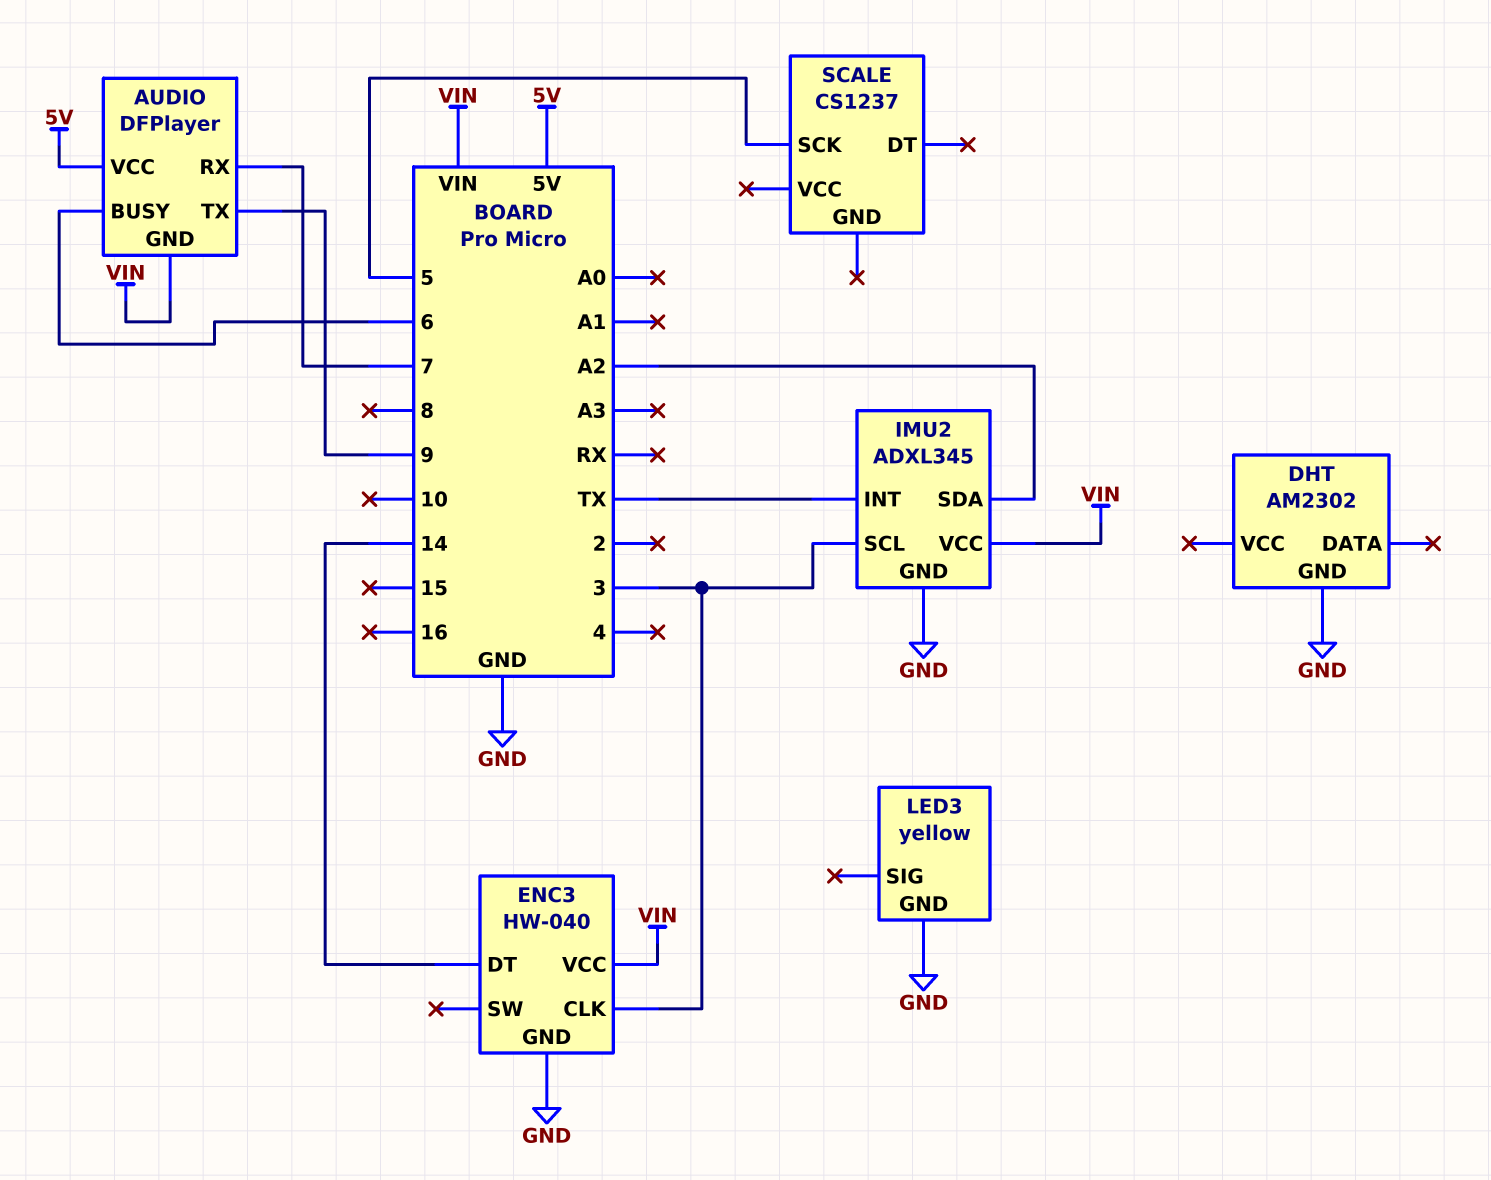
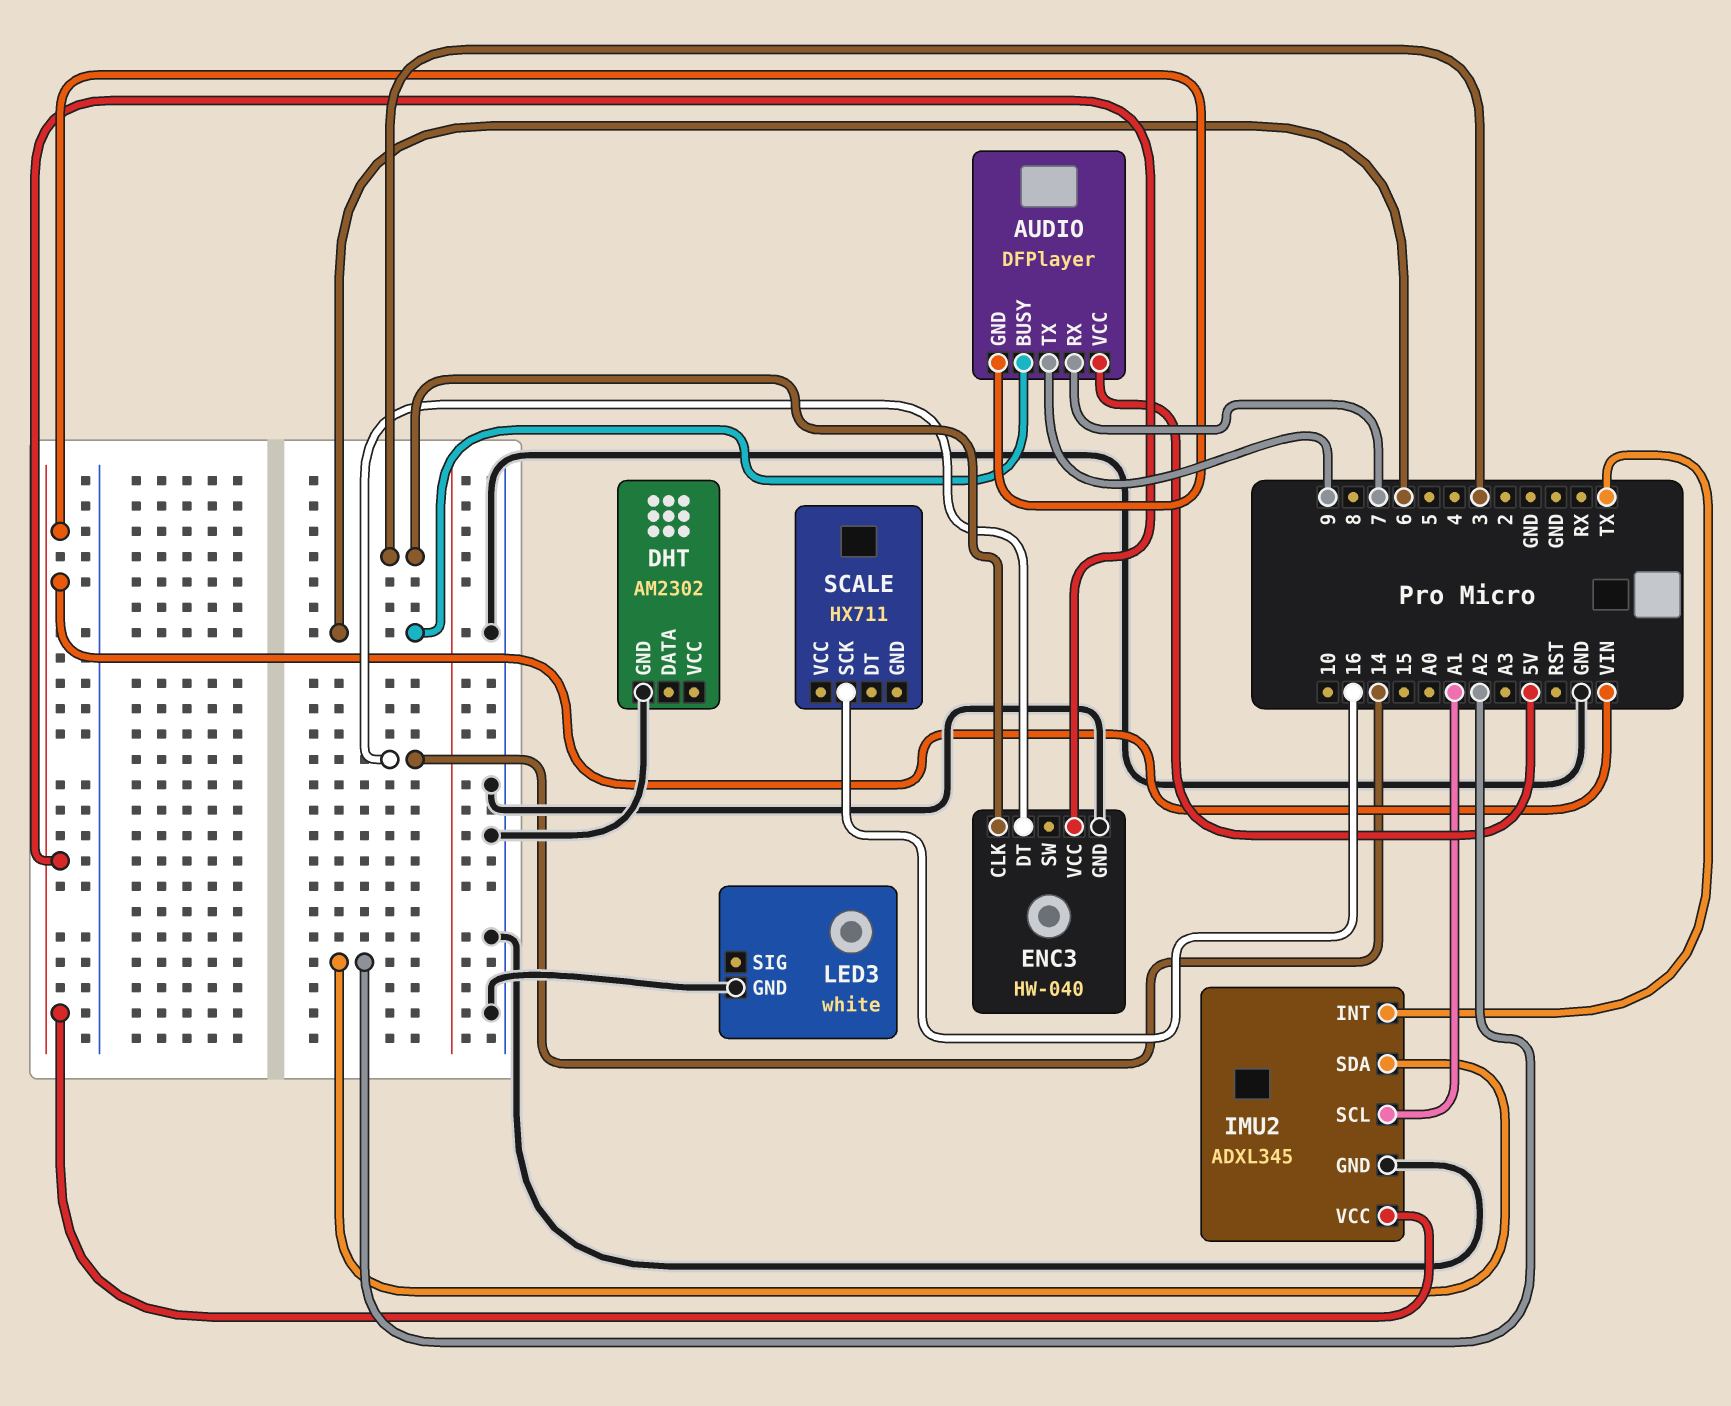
IMU2 pin SCL: 3 -> A1
LED3: yellow -> white
SCALE: CS1237 -> HX711
SCALE pin SCK: 5 -> 16

